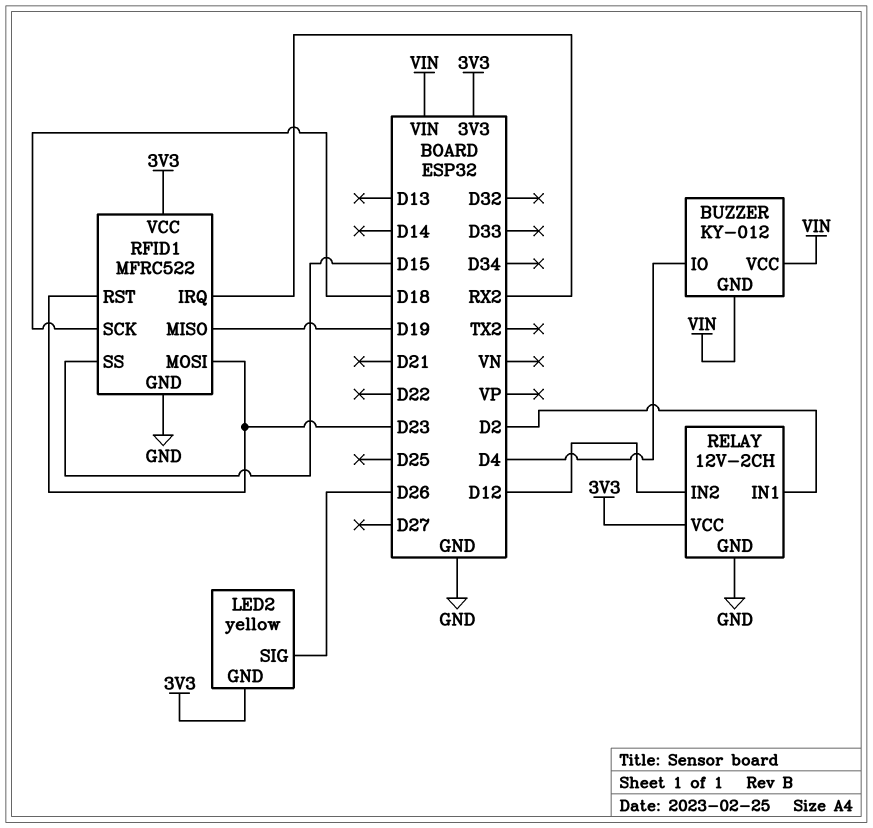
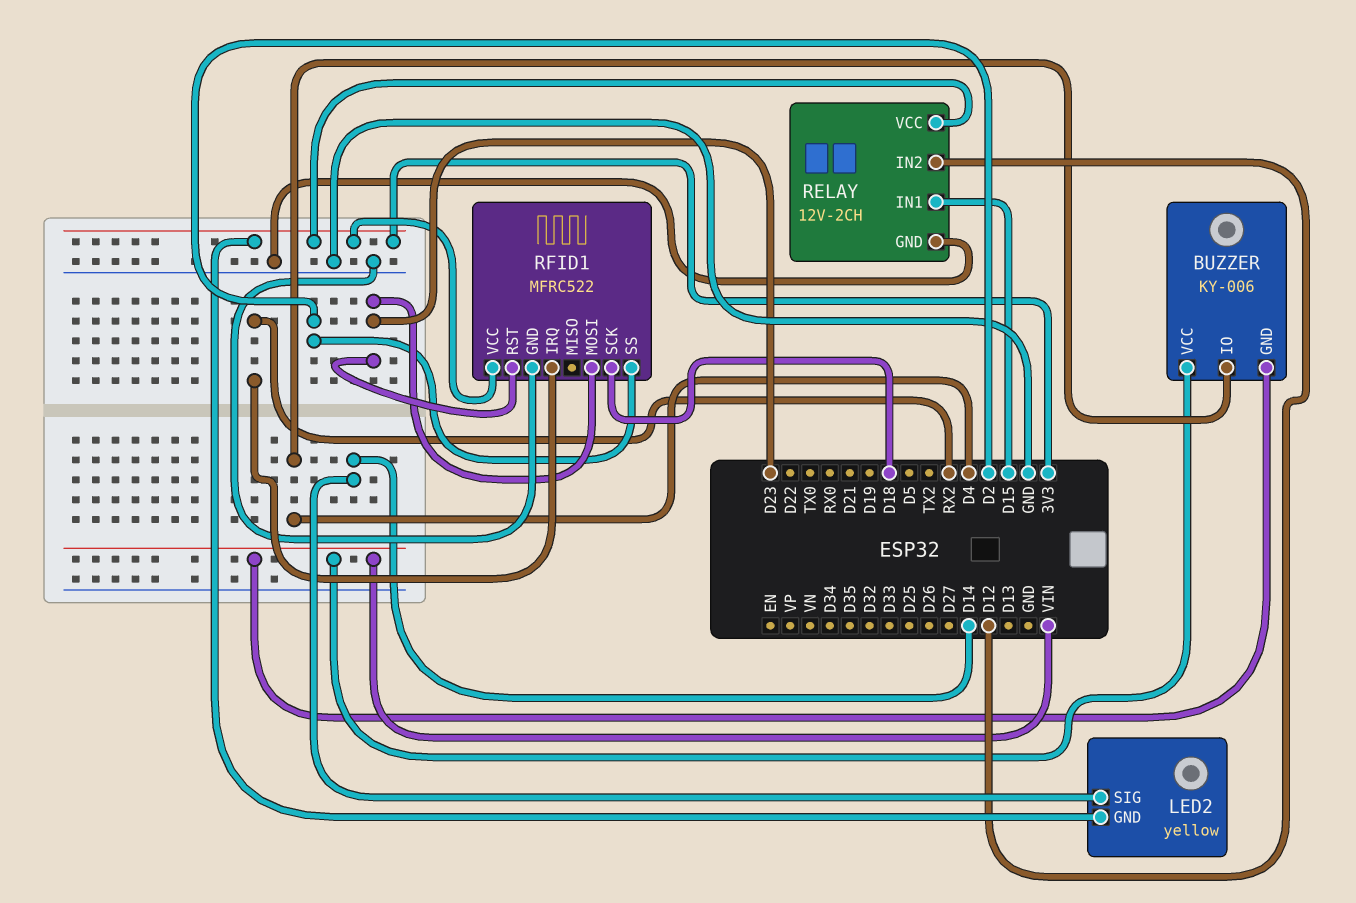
BUZZER: KY-012 -> KY-006
LED2 pin SIG: D26 -> D14
RELAY pin IN1: D2 -> D15
RFID1 pin MISO: D19 -> none
RFID1 pin SS: D15 -> D2

